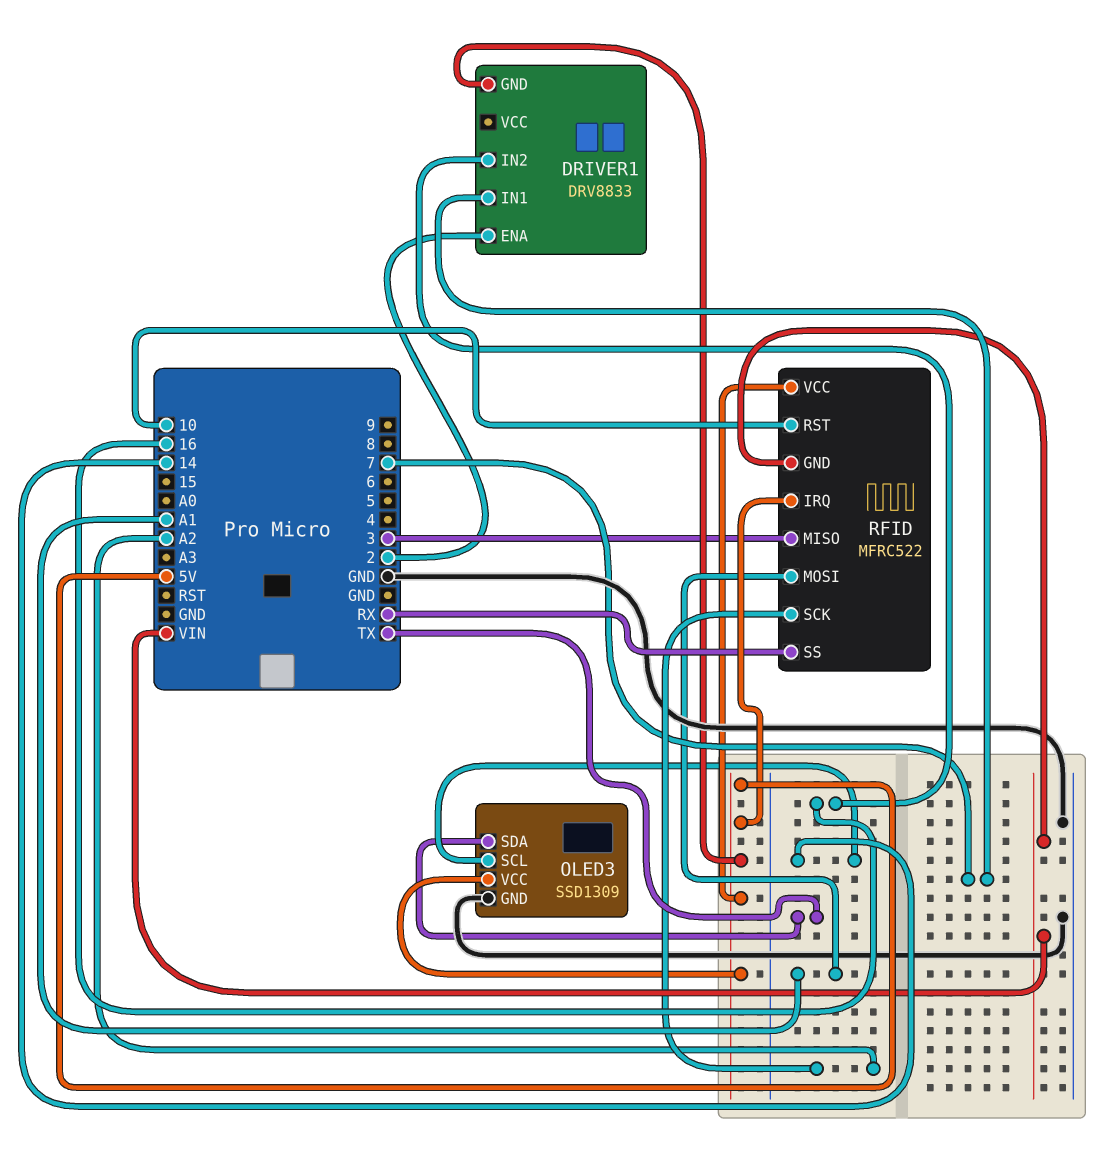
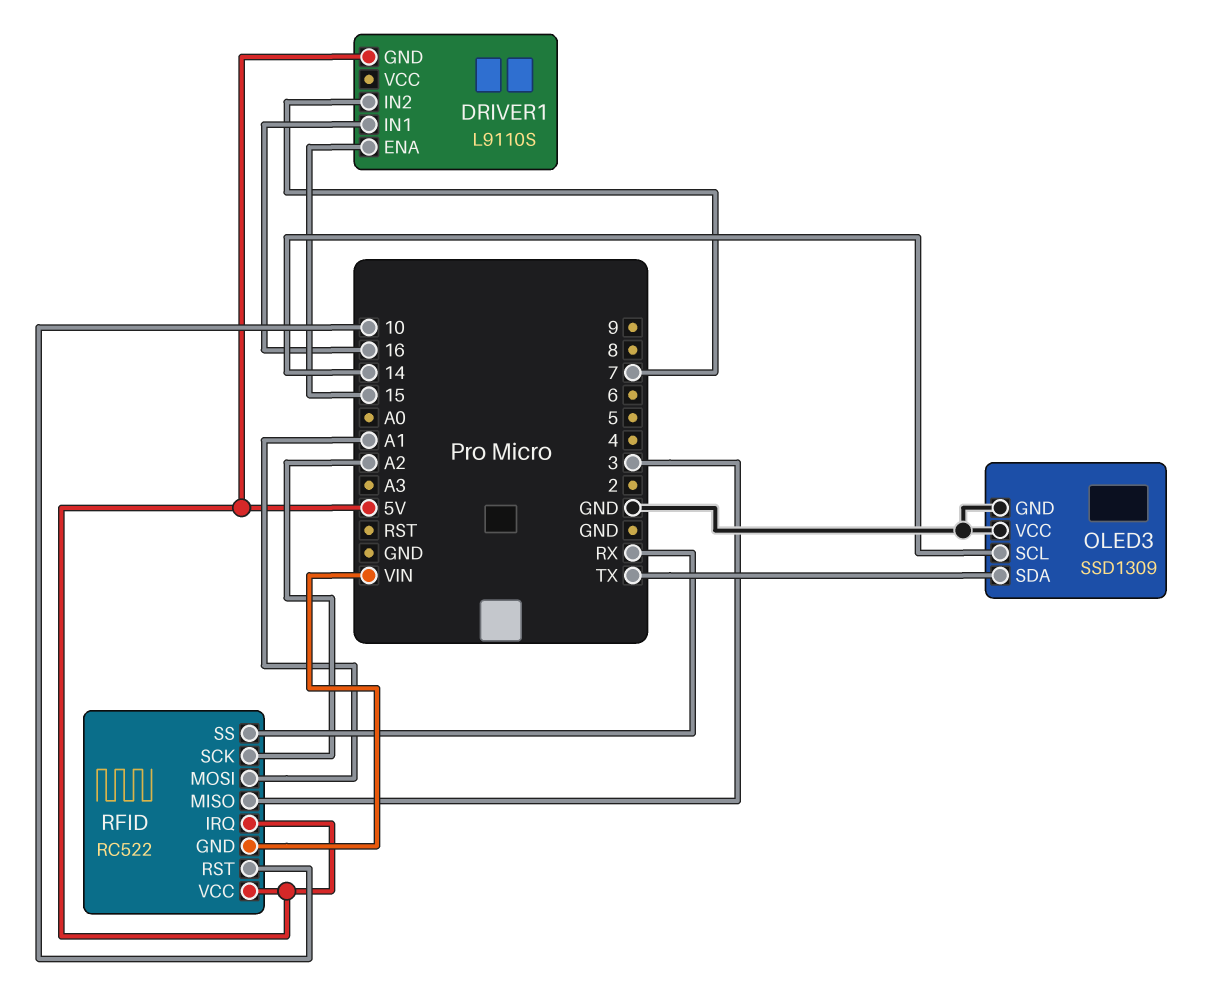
DRIVER1: DRV8833 -> L9110S
DRIVER1 pin ENA: 2 -> 15
DRIVER1 pin IN1: 7 -> 16
DRIVER1 pin IN2: 16 -> 7
OLED3 pin VCC: 5V -> GND
RFID: MFRC522 -> RC522

